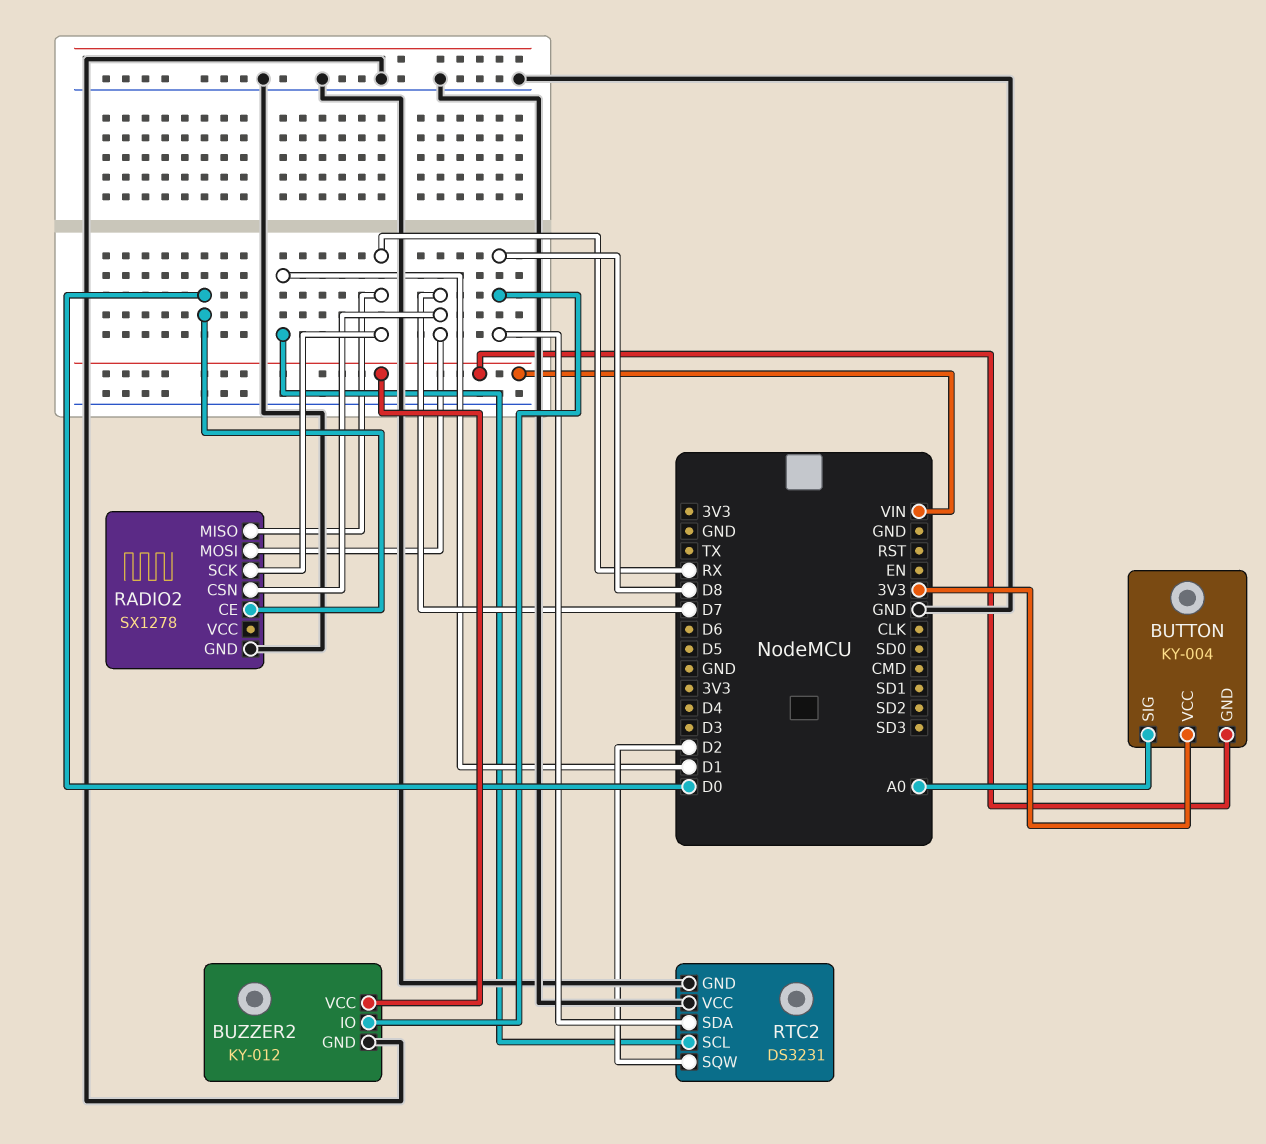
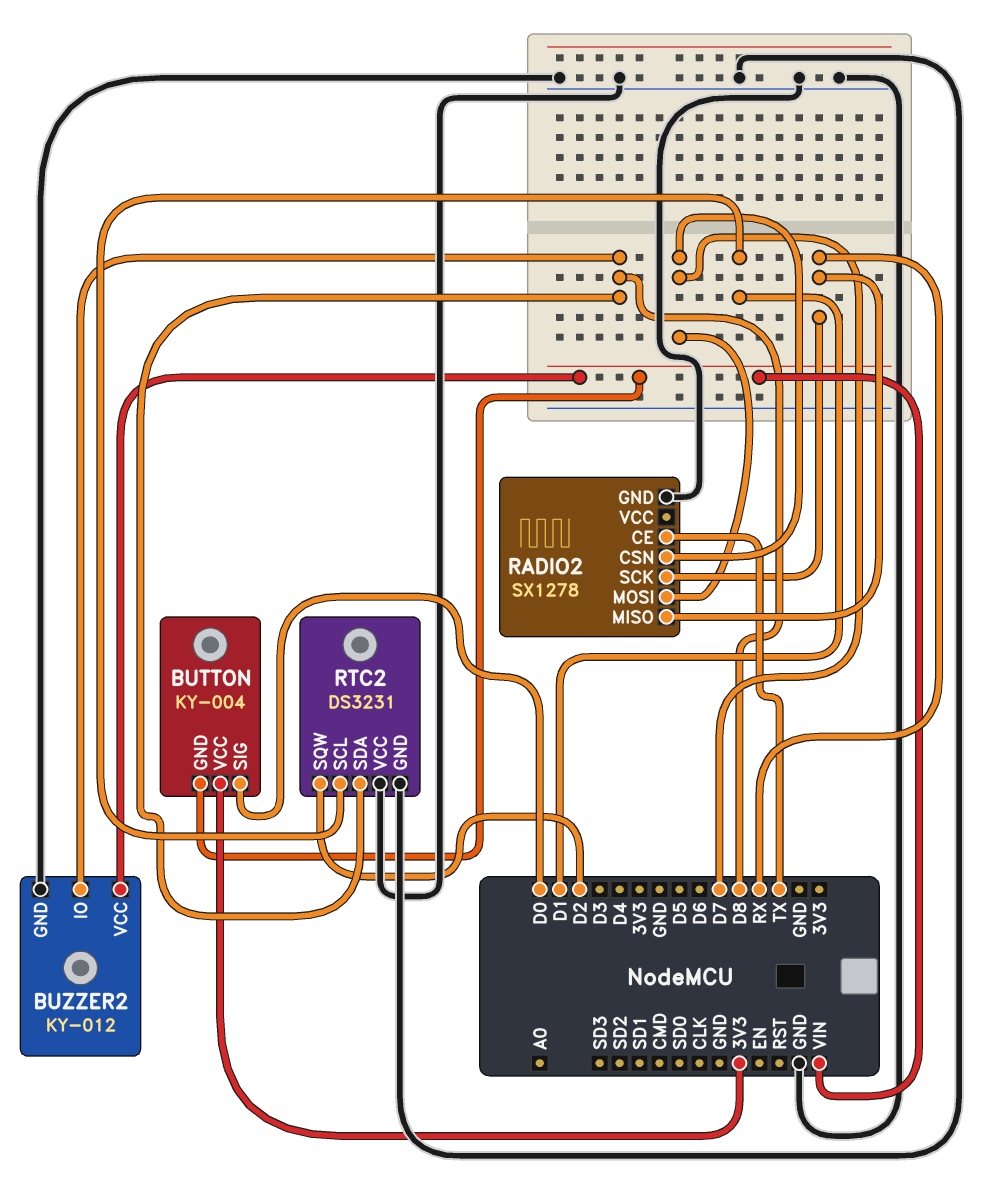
BUTTON pin SIG: A0 -> D0
RADIO2 pin CE: D0 -> TX

